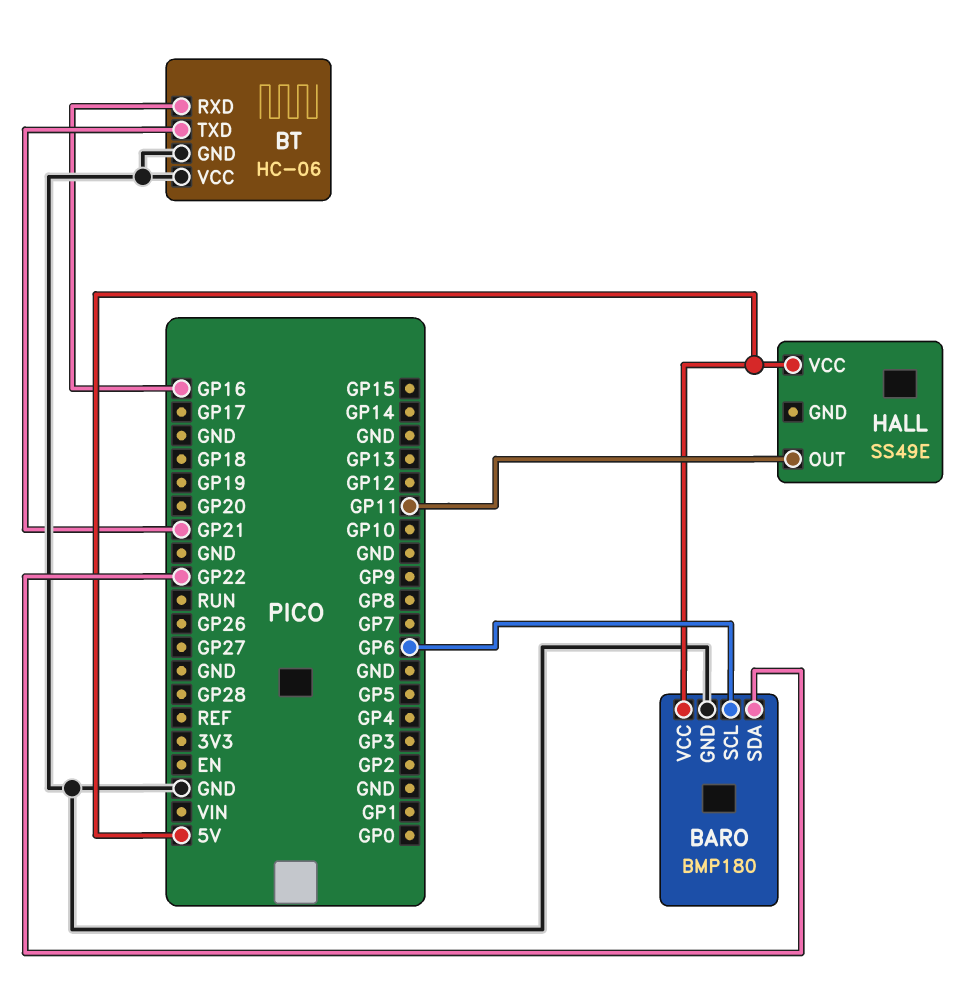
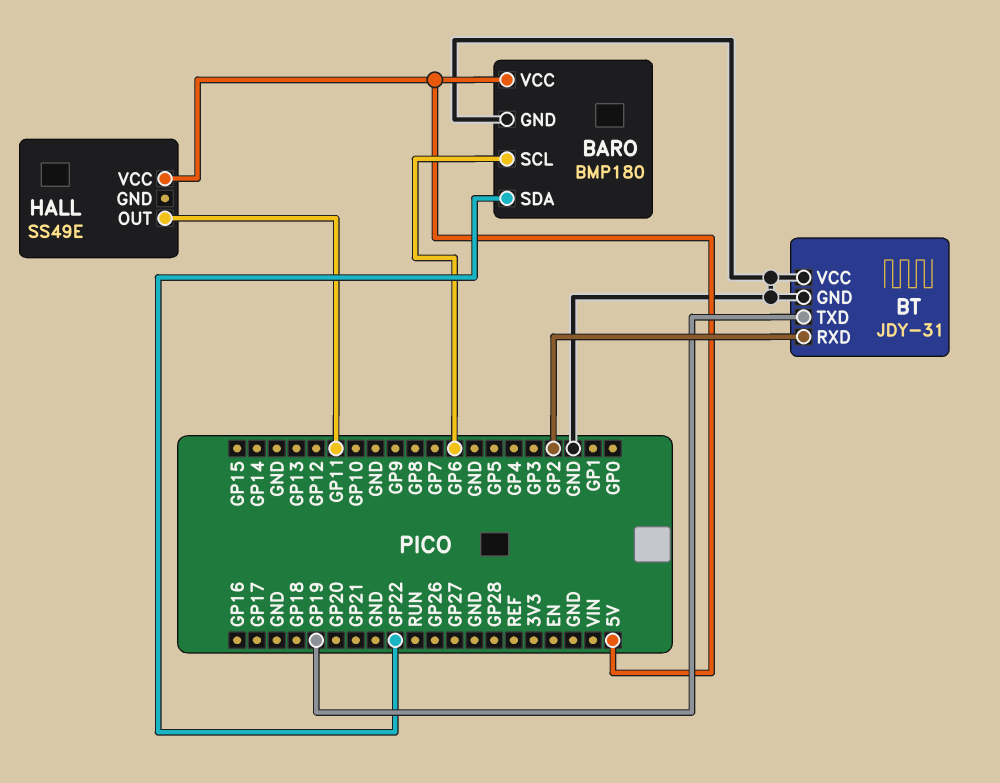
BT: HC-06 -> JDY-31
BT pin RXD: GP16 -> GP2
BT pin TXD: GP21 -> GP19

